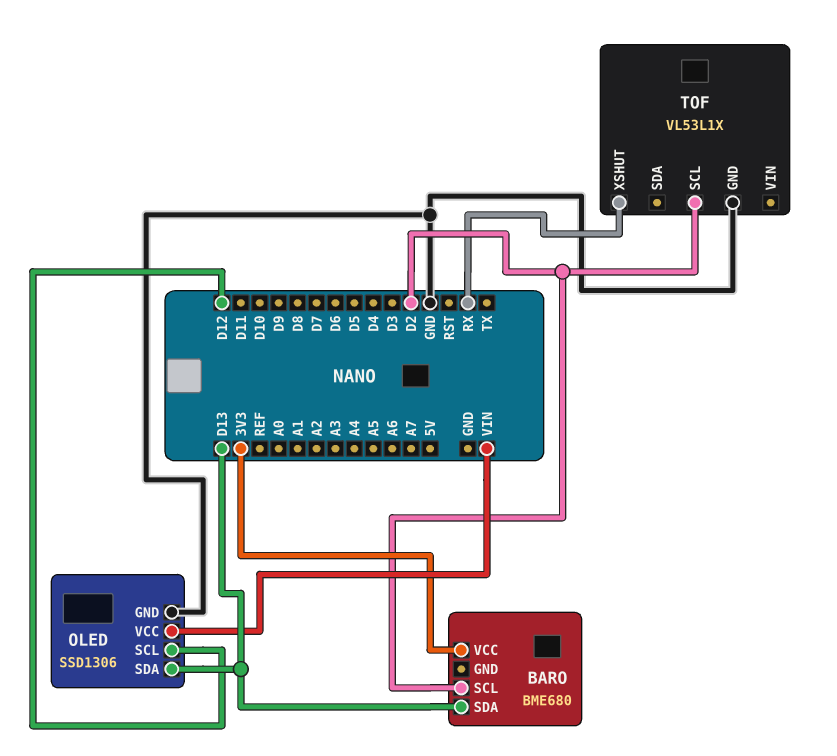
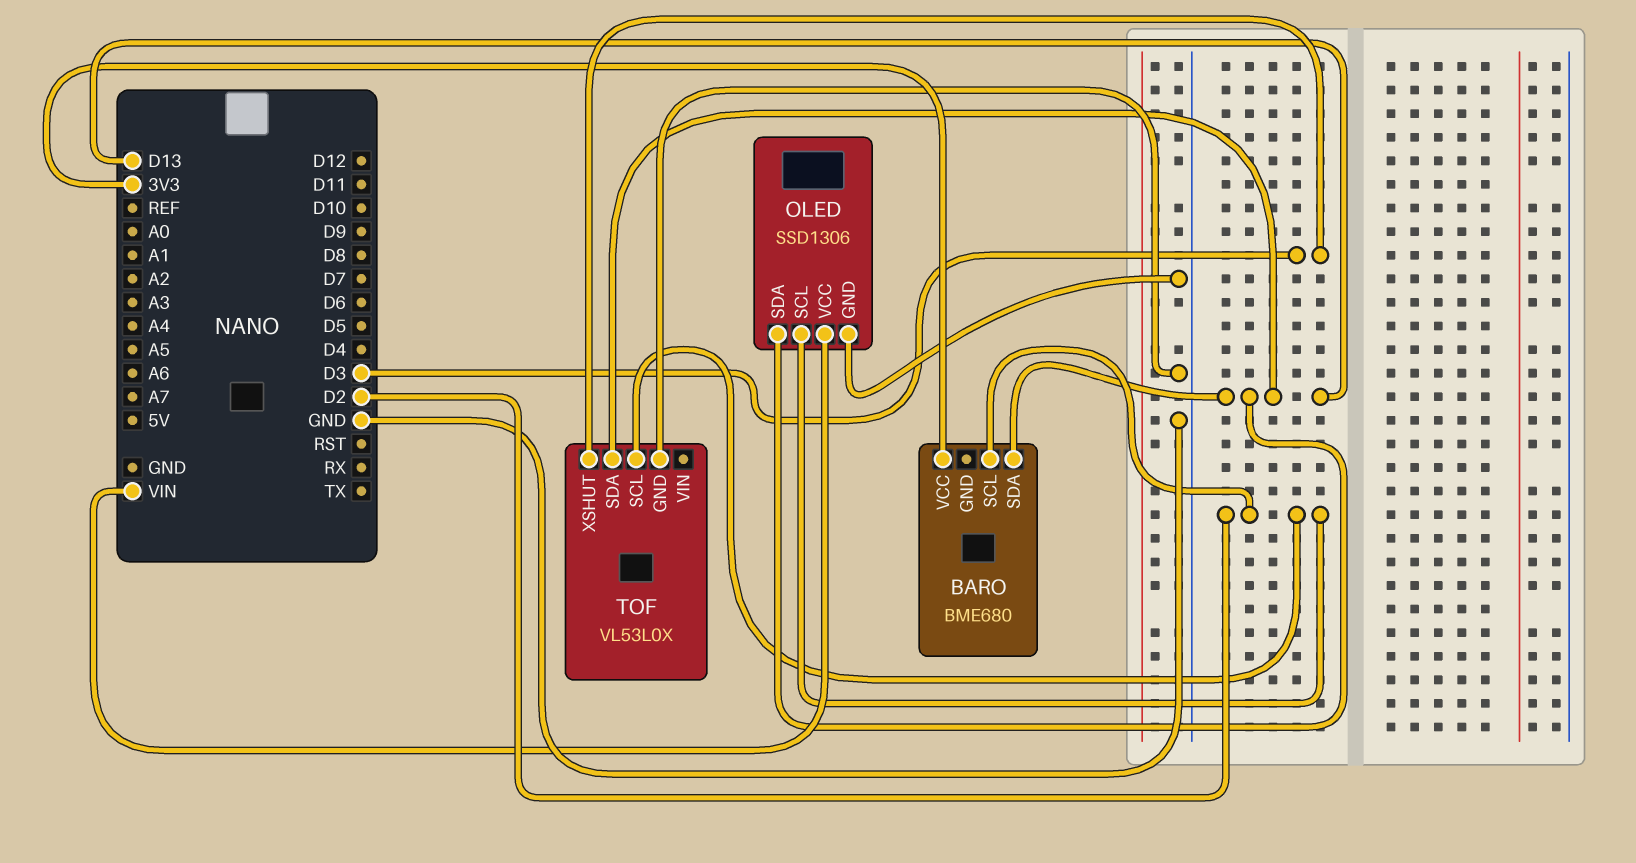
OLED pin SCL: D12 -> D2
TOF: VL53L1X -> VL53L0X
TOF pin SDA: none -> D13
TOF pin XSHUT: RX -> D3

